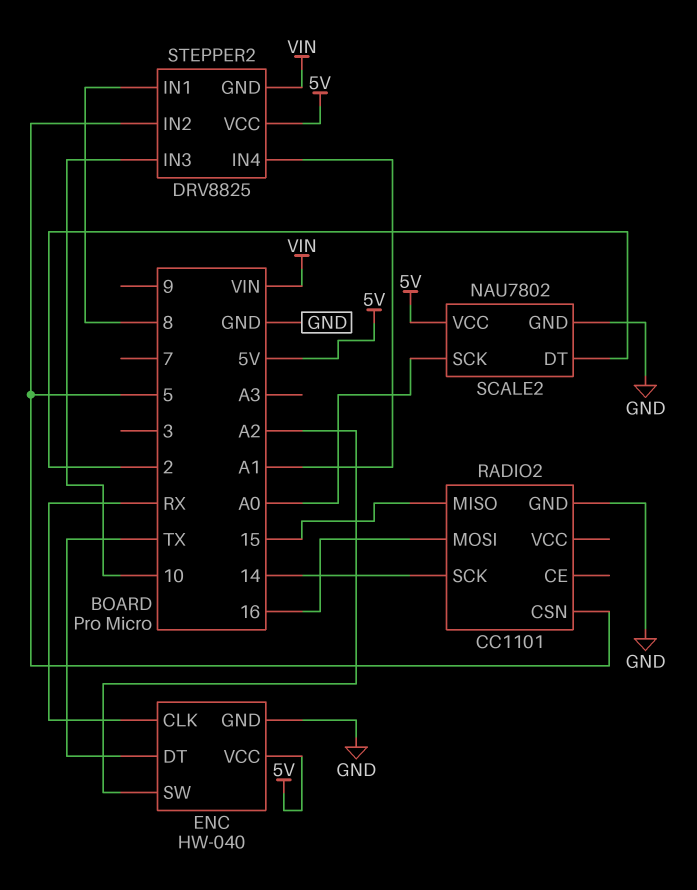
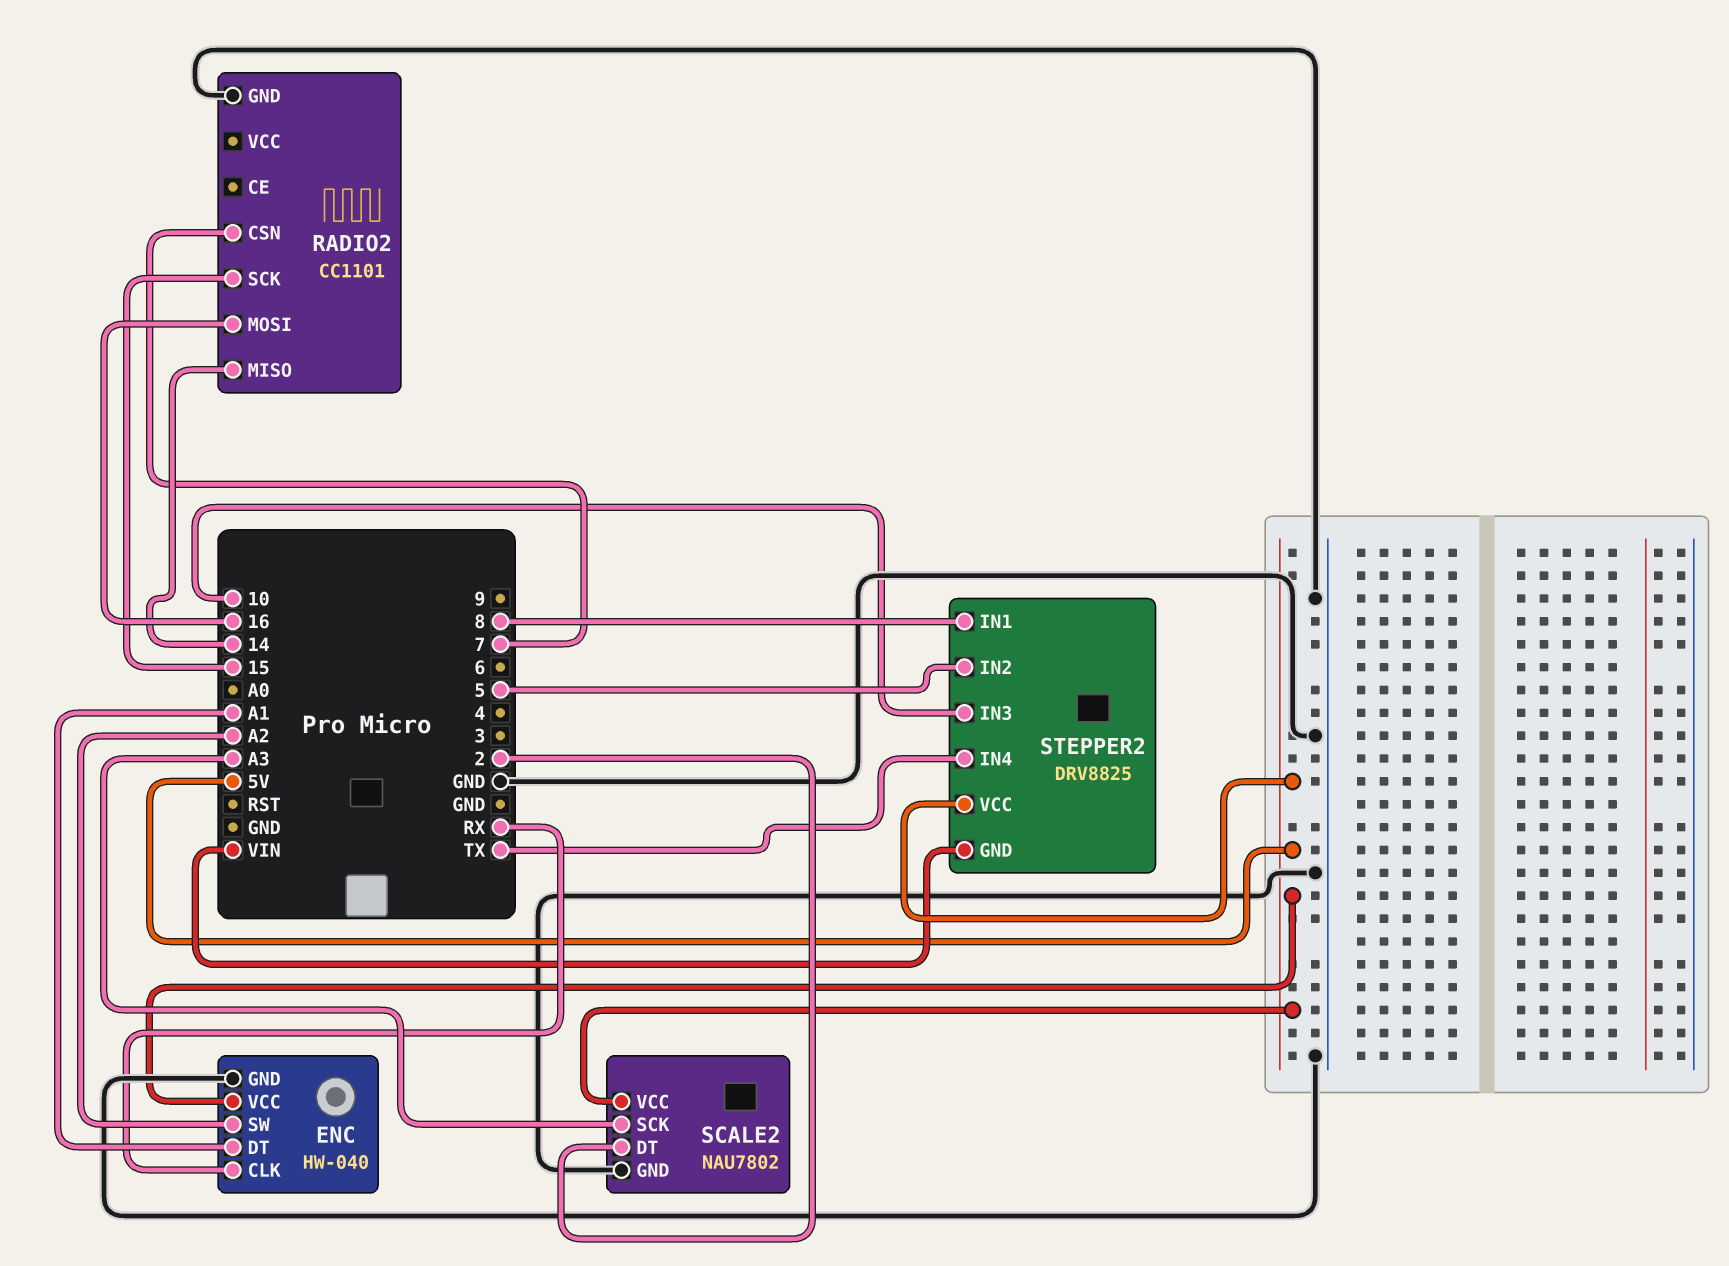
ENC pin DT: TX -> A1
RADIO2 pin CSN: 5 -> 7
RADIO2 pin MISO: 15 -> 14
RADIO2 pin SCK: 14 -> 15
SCALE2 pin SCK: A0 -> A3
STEPPER2 pin IN4: A1 -> TX

